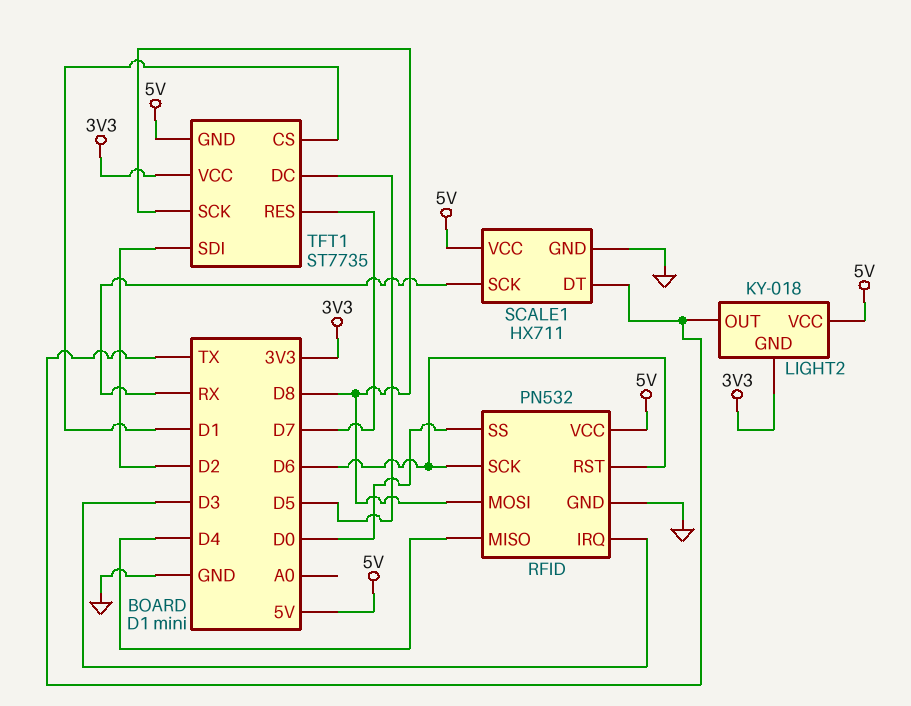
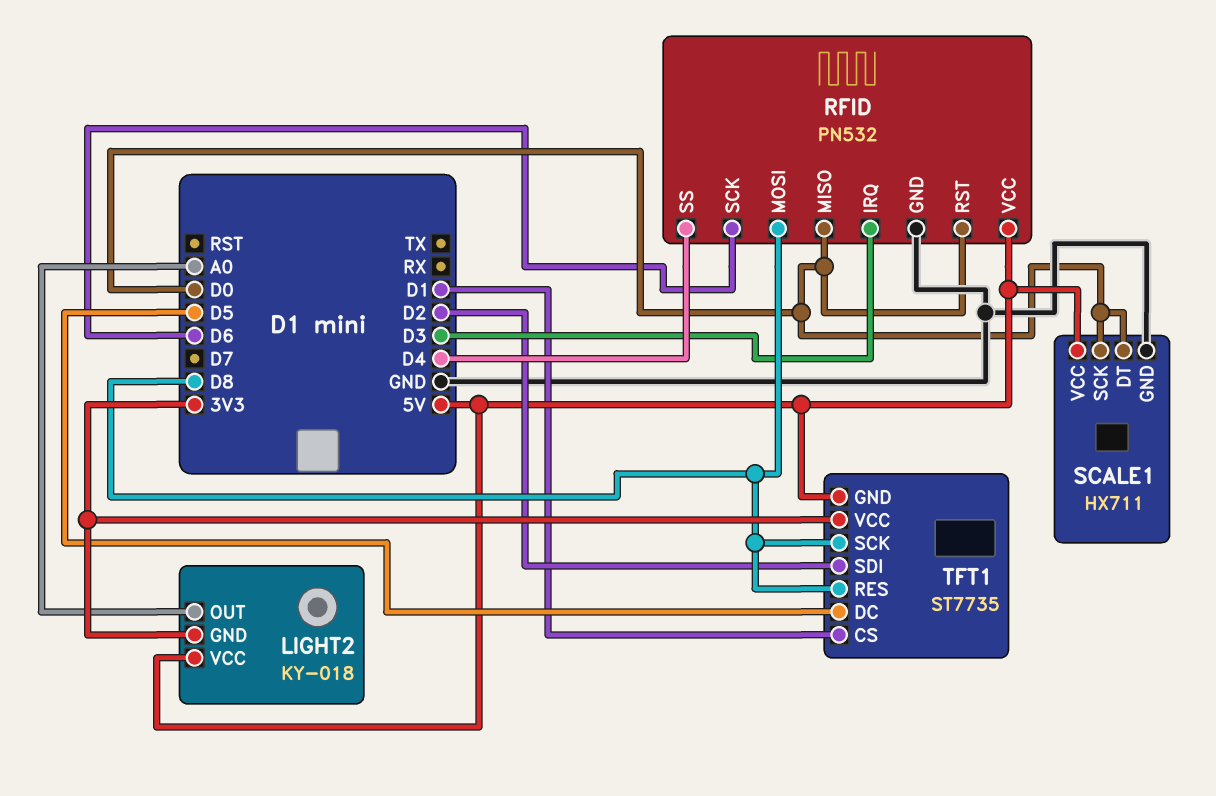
LIGHT2 pin OUT: TX -> A0
RFID pin MISO: D4 -> D0
RFID pin RST: D6 -> D0
RFID pin SS: D0 -> D4
SCALE1 pin DT: TX -> D0
SCALE1 pin SCK: RX -> D0
TFT1 pin RES: D7 -> D8

